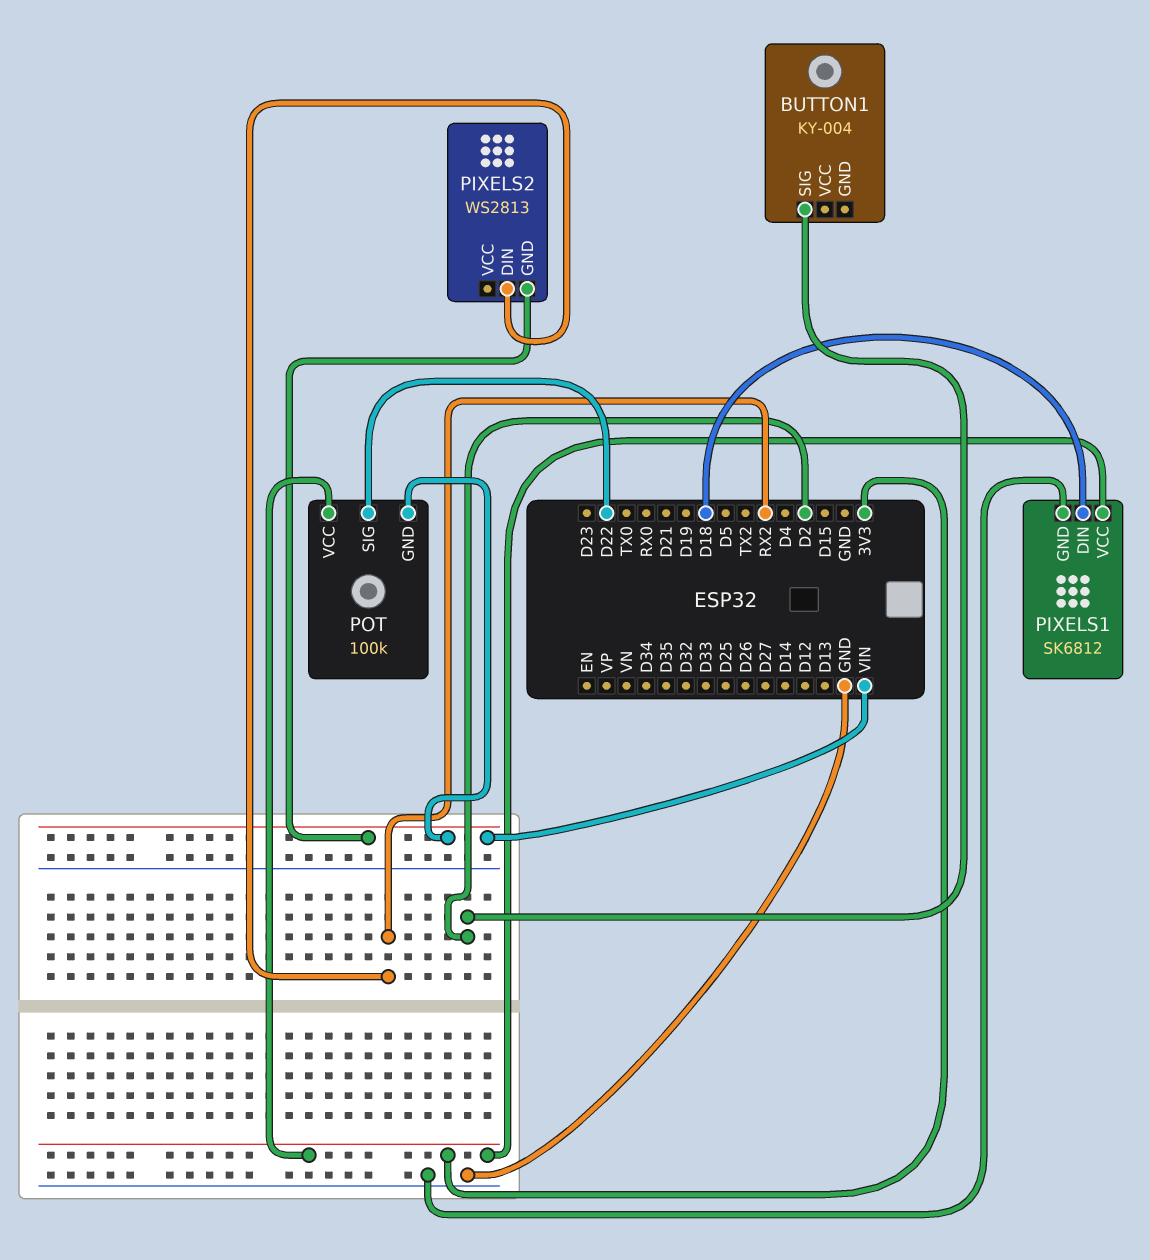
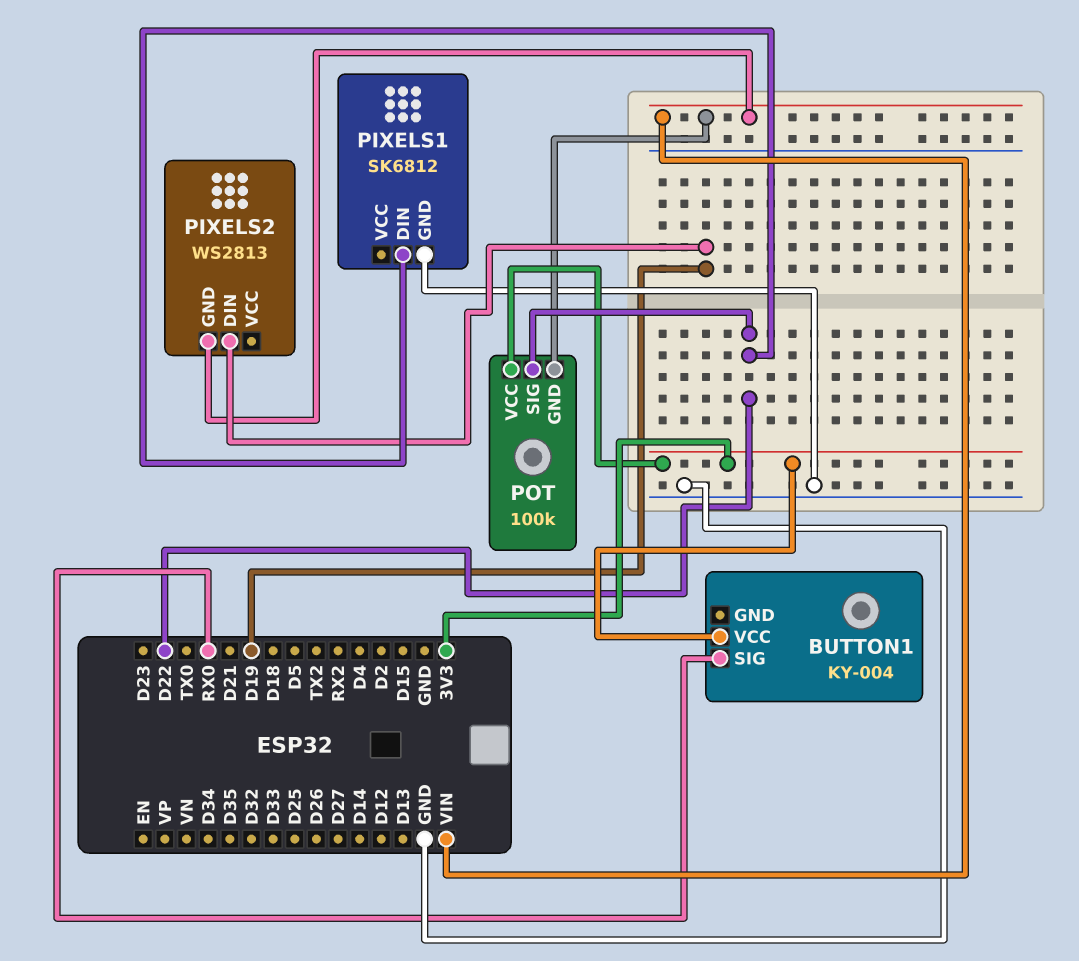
BUTTON1 pin SIG: D2 -> RX0
BUTTON1 pin VCC: none -> 3V3
PIXELS1 pin DIN: D18 -> D22
PIXELS1 pin VCC: 3V3 -> none
PIXELS2 pin DIN: RX2 -> D19

